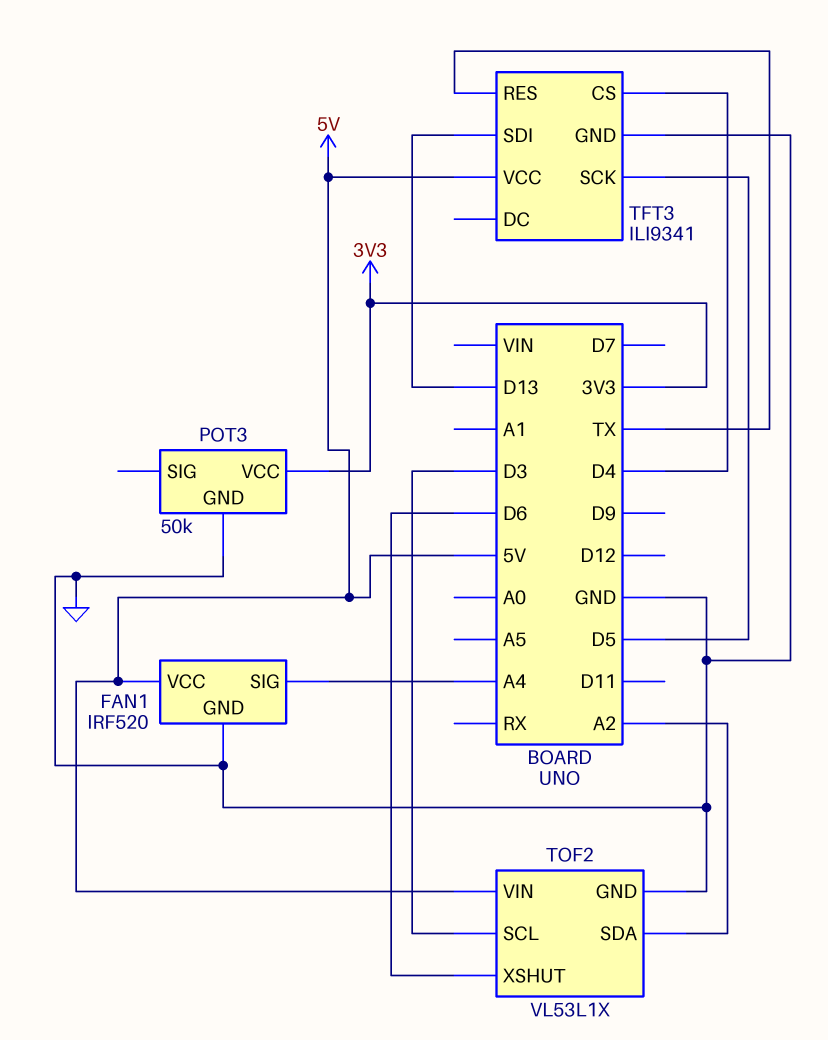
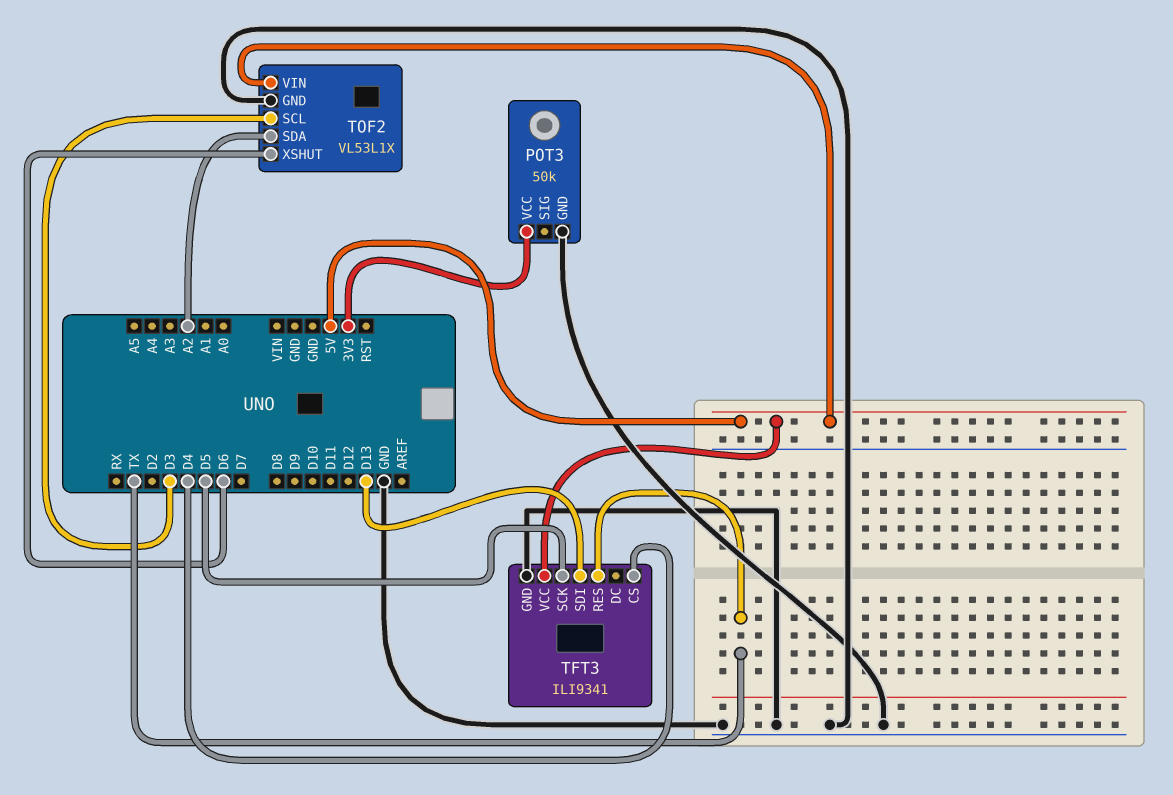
FAN1: IRF520 -> none
FAN1 pin GND: GND -> none
FAN1 pin SIG: A4 -> none
FAN1 pin VCC: 5V -> none

